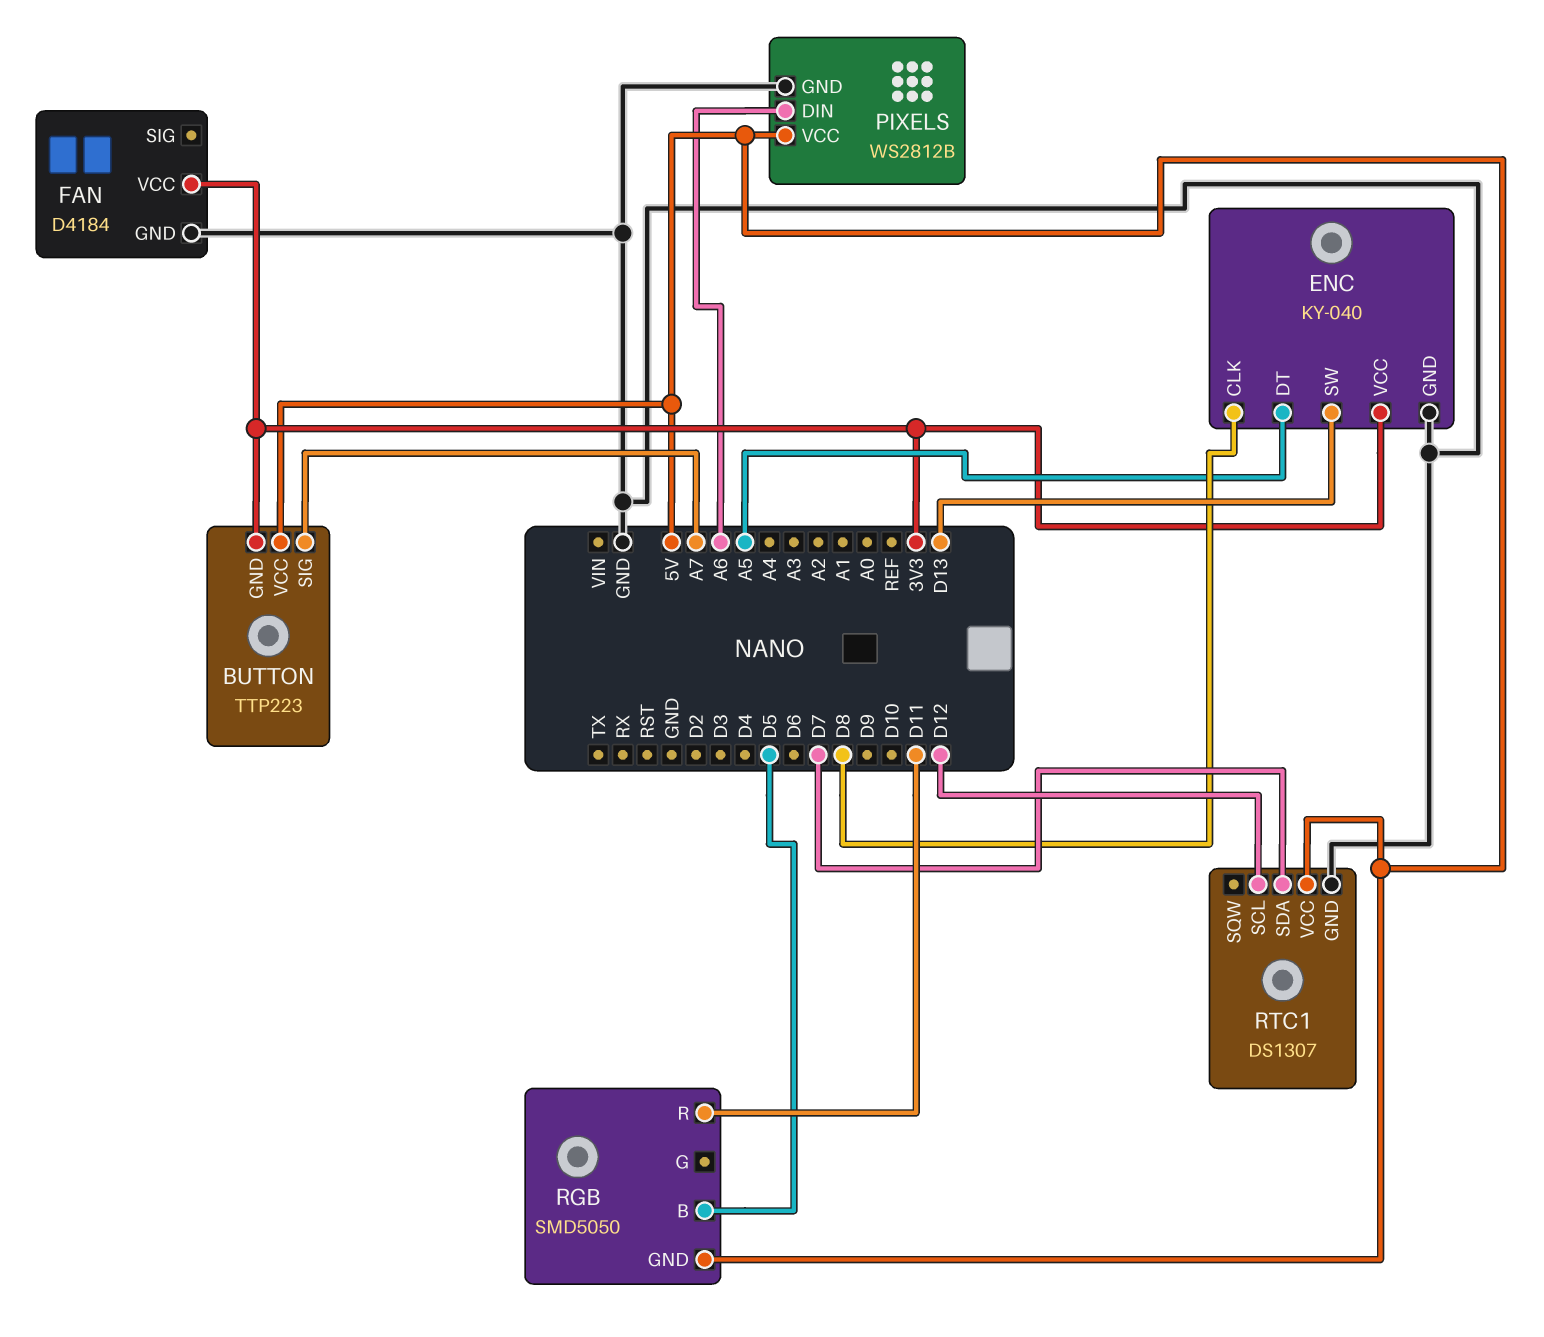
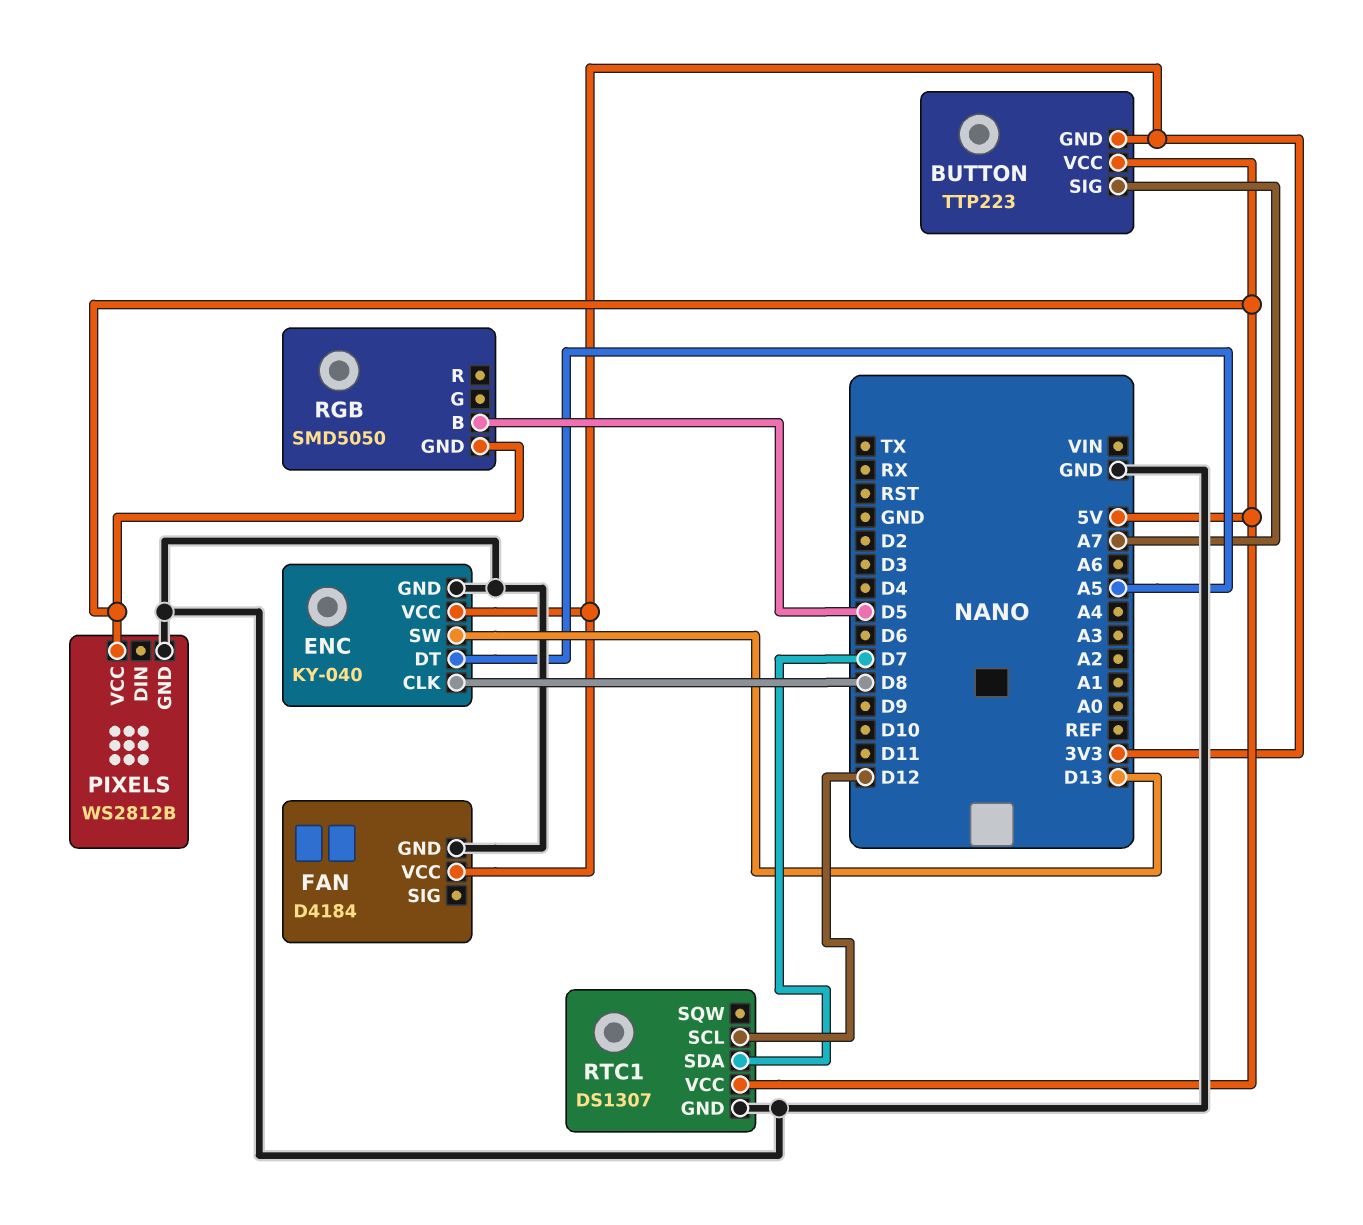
PIXELS pin DIN: A6 -> none
RGB pin R: D11 -> none

